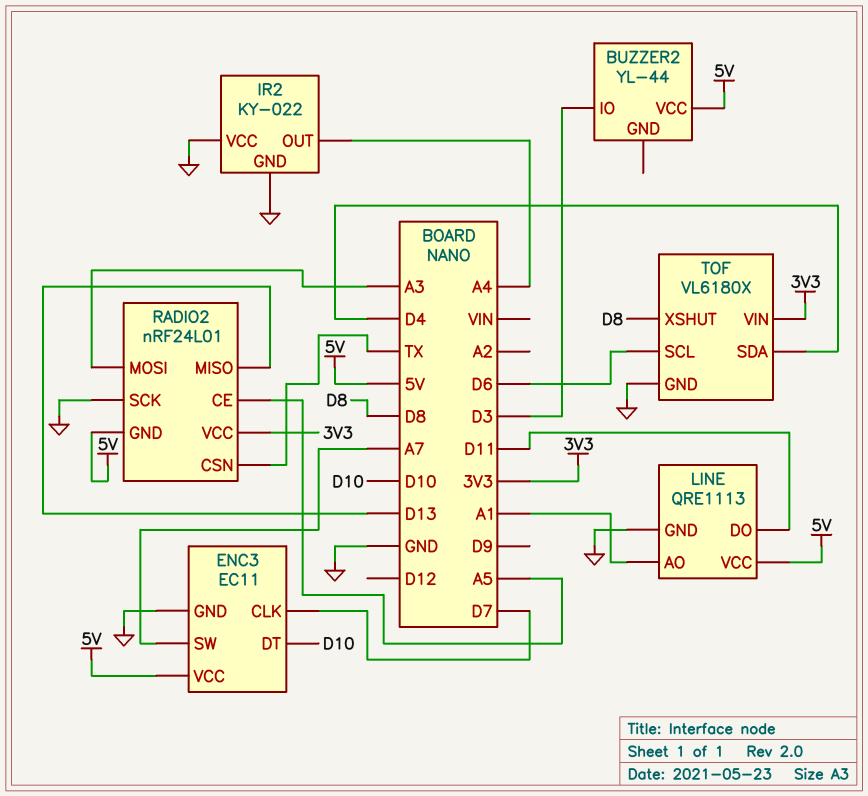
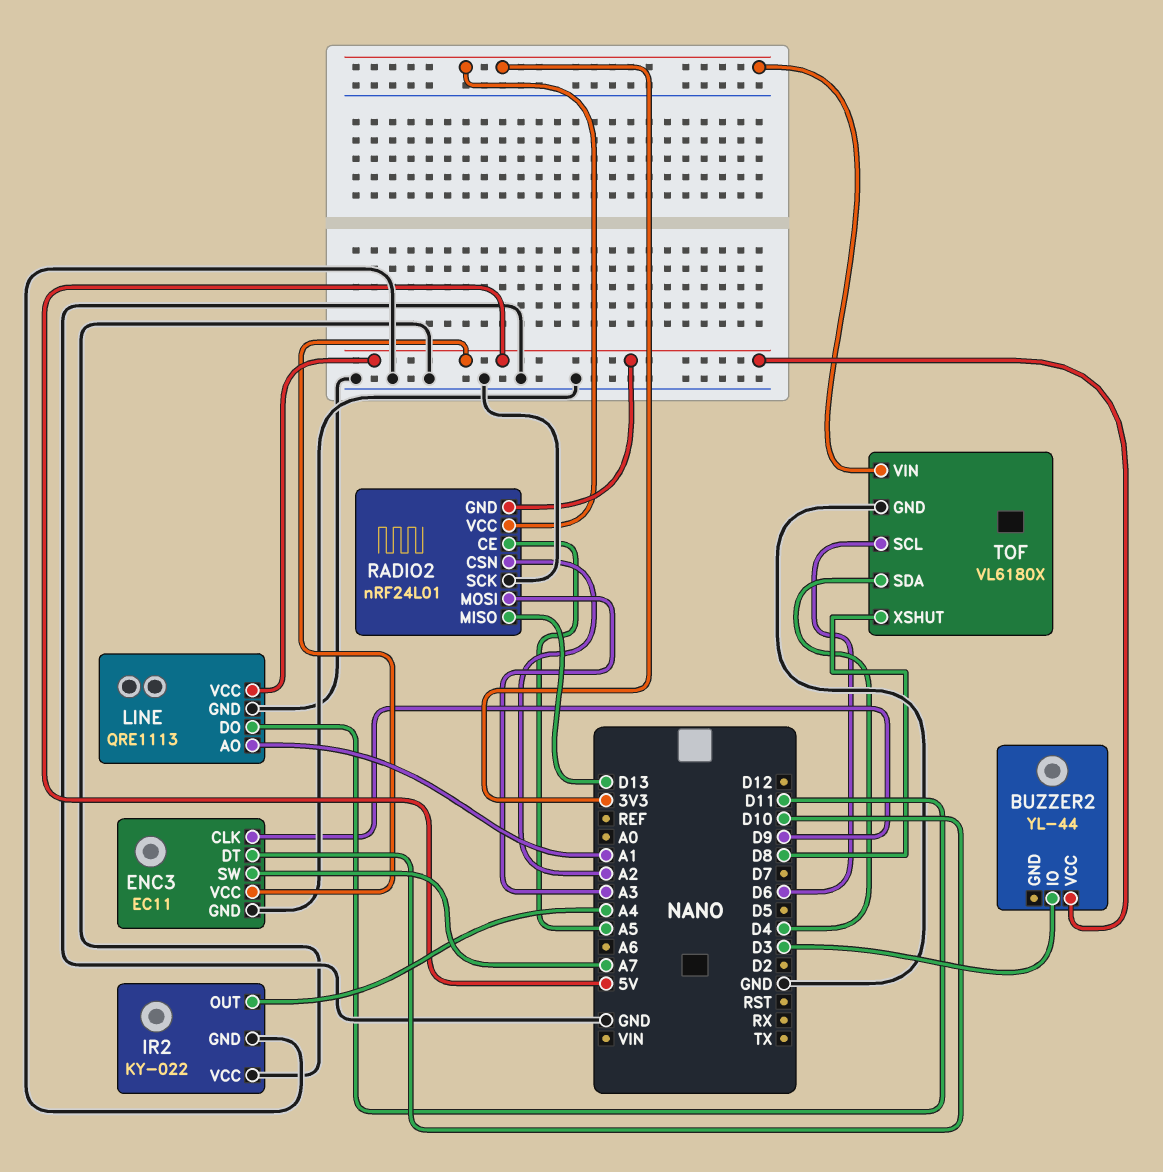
ENC3 pin CLK: D7 -> D9
RADIO2 pin CSN: TX -> A2

